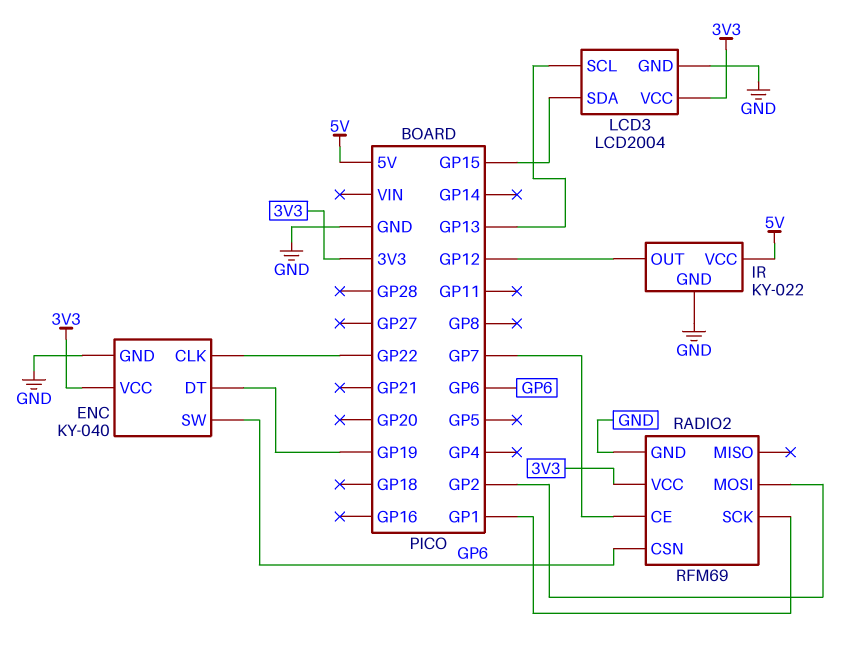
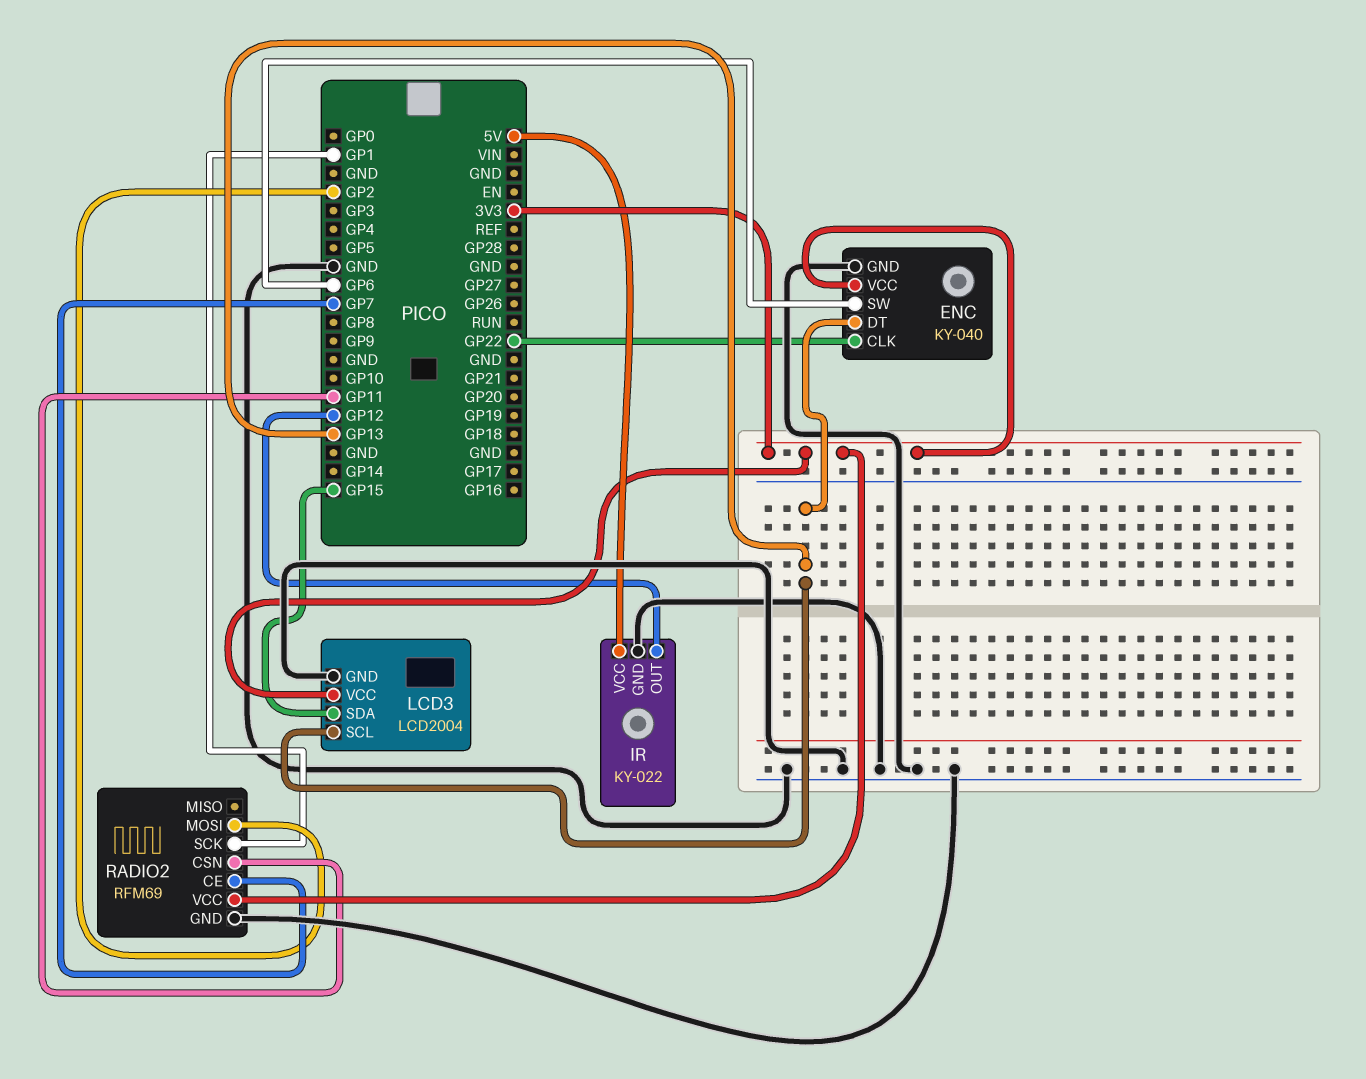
ENC pin DT: GP19 -> GP13
RADIO2 pin CSN: GP6 -> GP11

